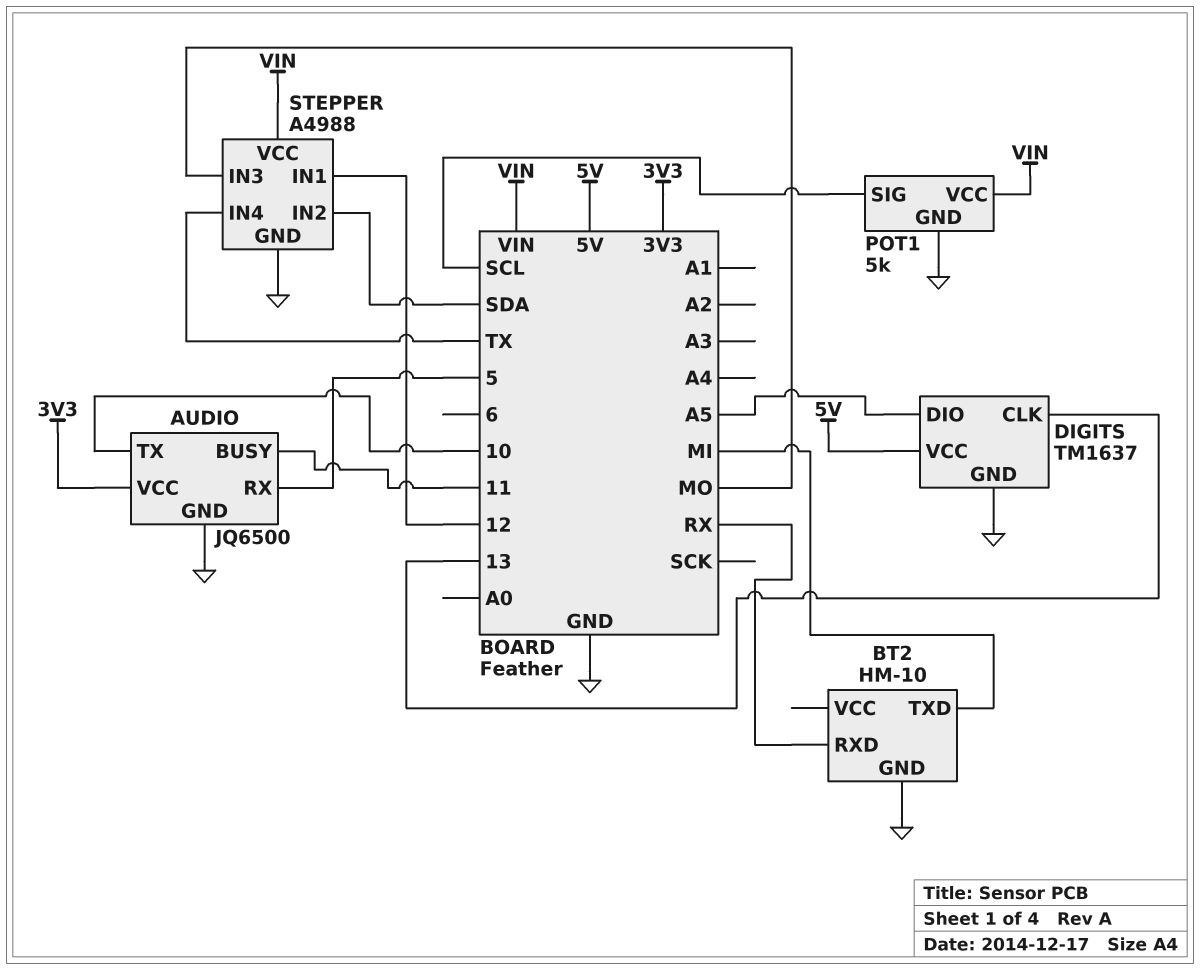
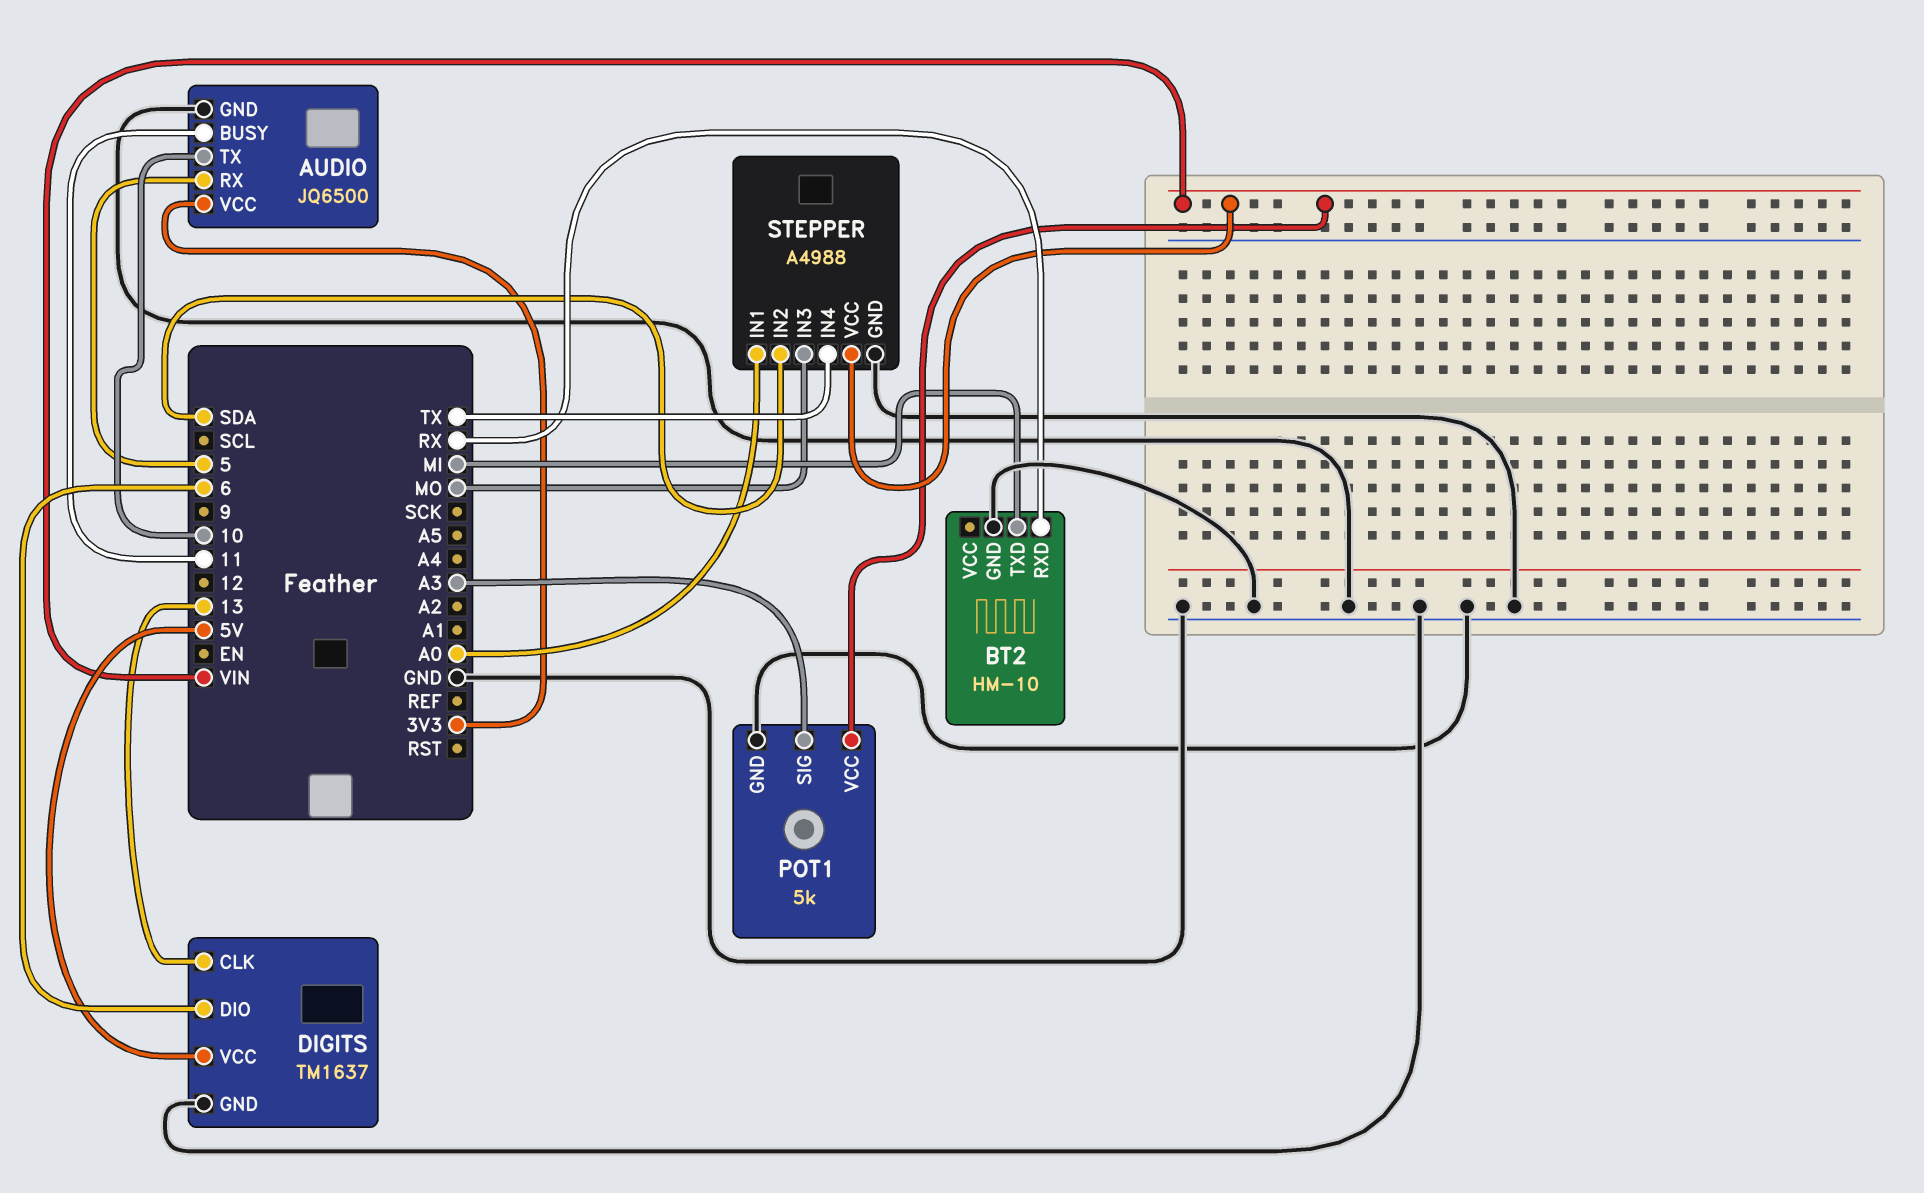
DIGITS pin DIO: A5 -> 6
POT1 pin SIG: SCL -> A3
STEPPER pin IN1: 12 -> A0

